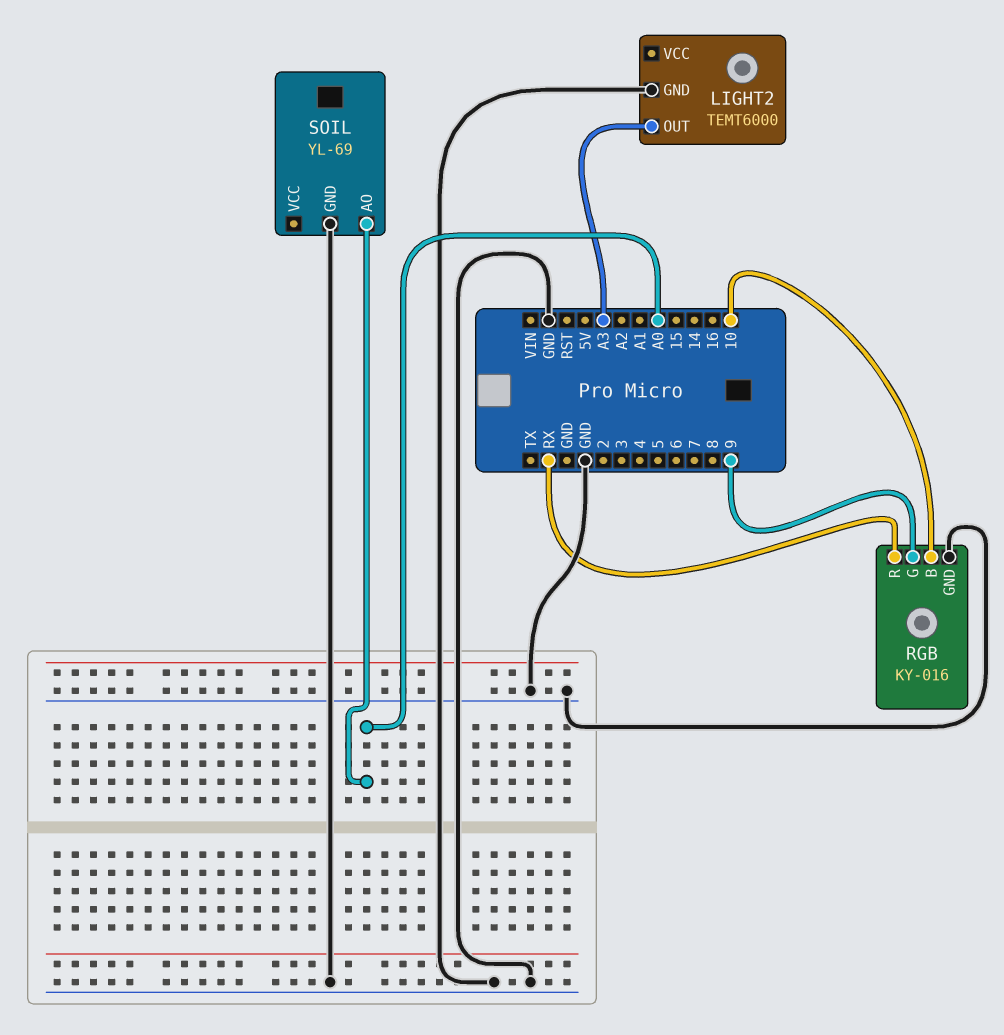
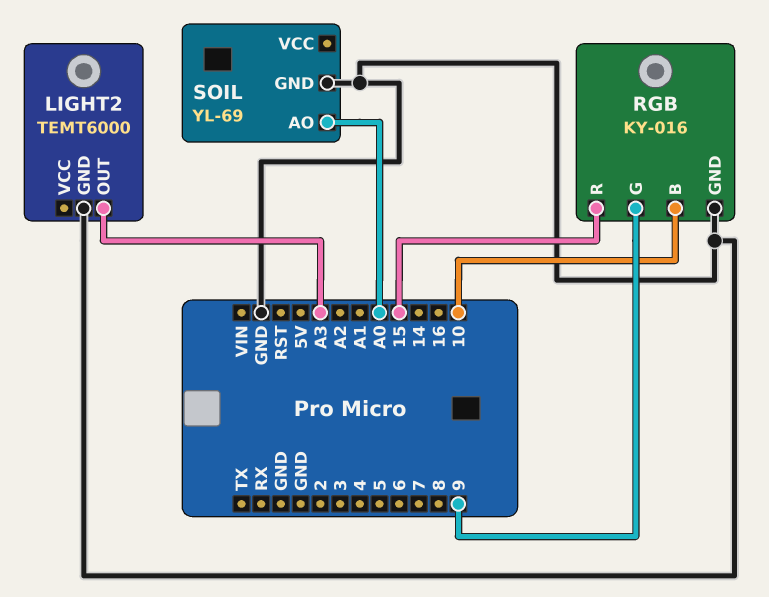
RGB pin R: RX -> 15

